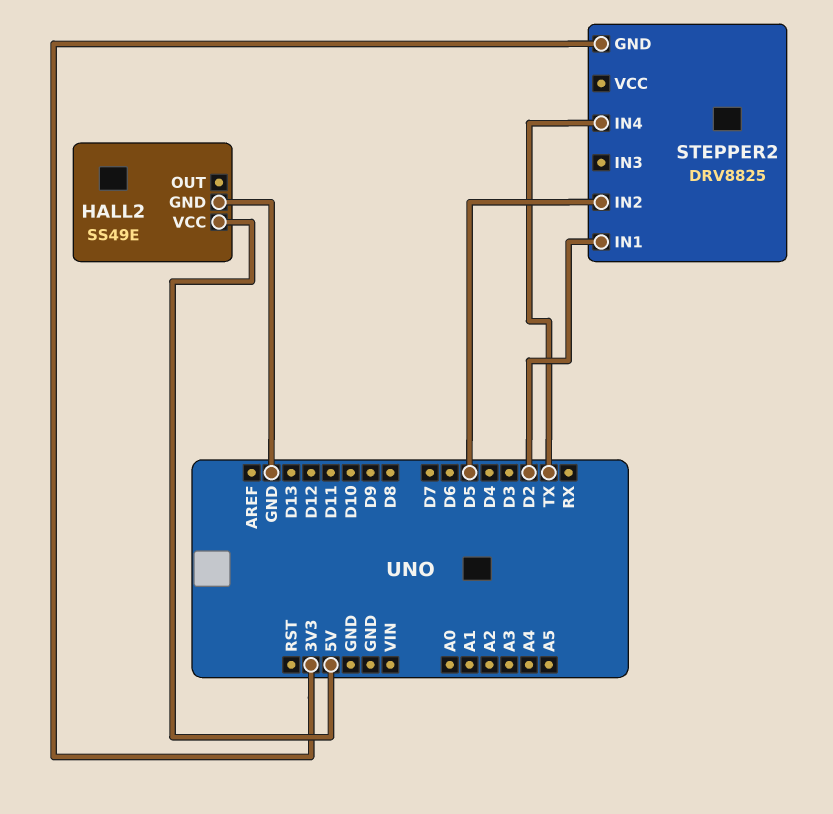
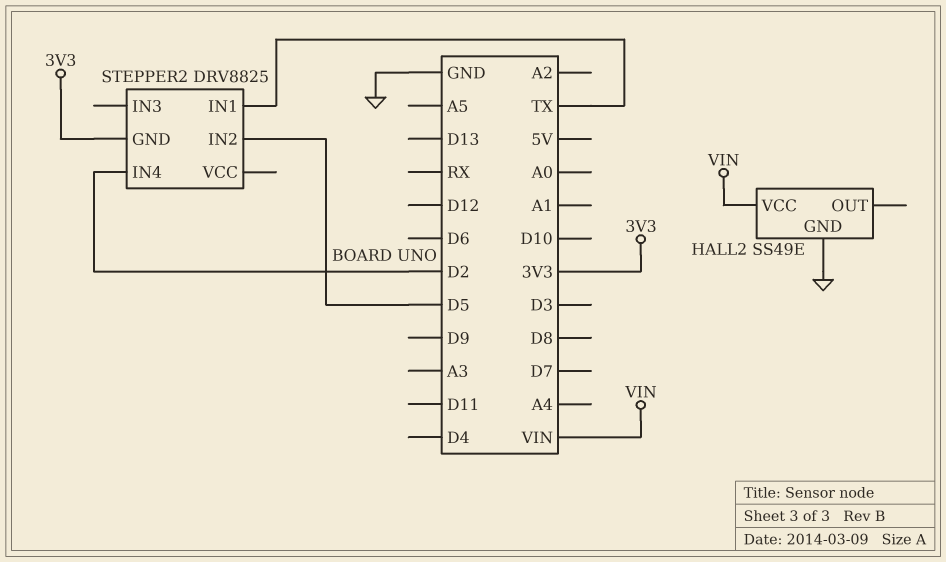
HALL2 pin VCC: 5V -> VIN
STEPPER2 pin IN1: D2 -> TX
STEPPER2 pin IN4: TX -> D2

